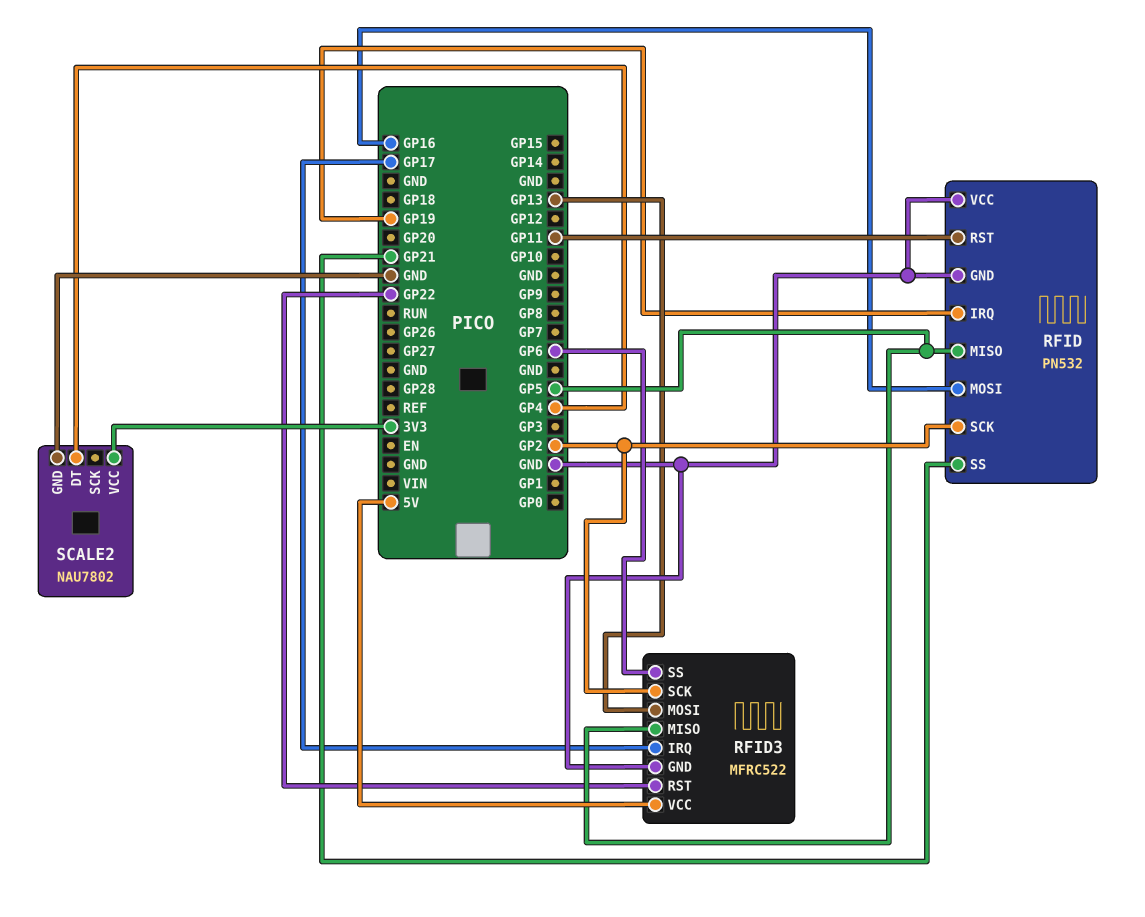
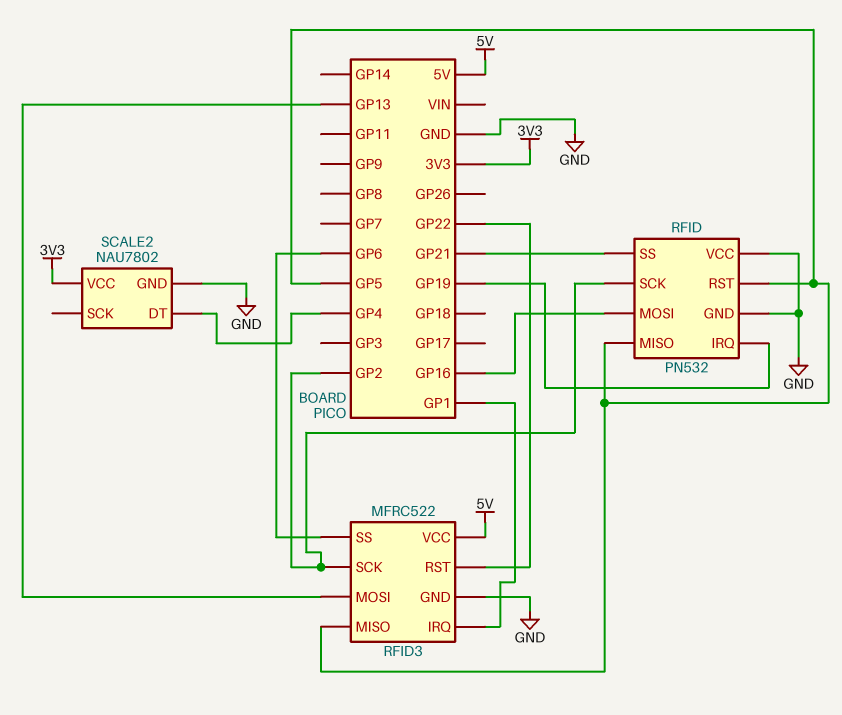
RFID pin RST: GP11 -> GP5
RFID3 pin IRQ: GP17 -> GP1

